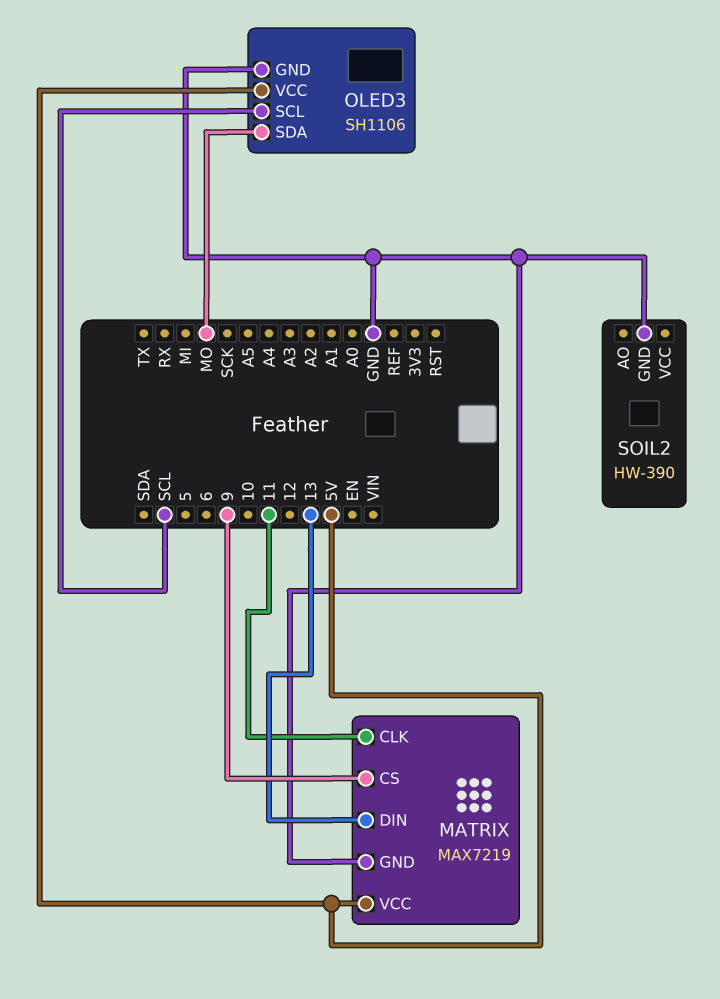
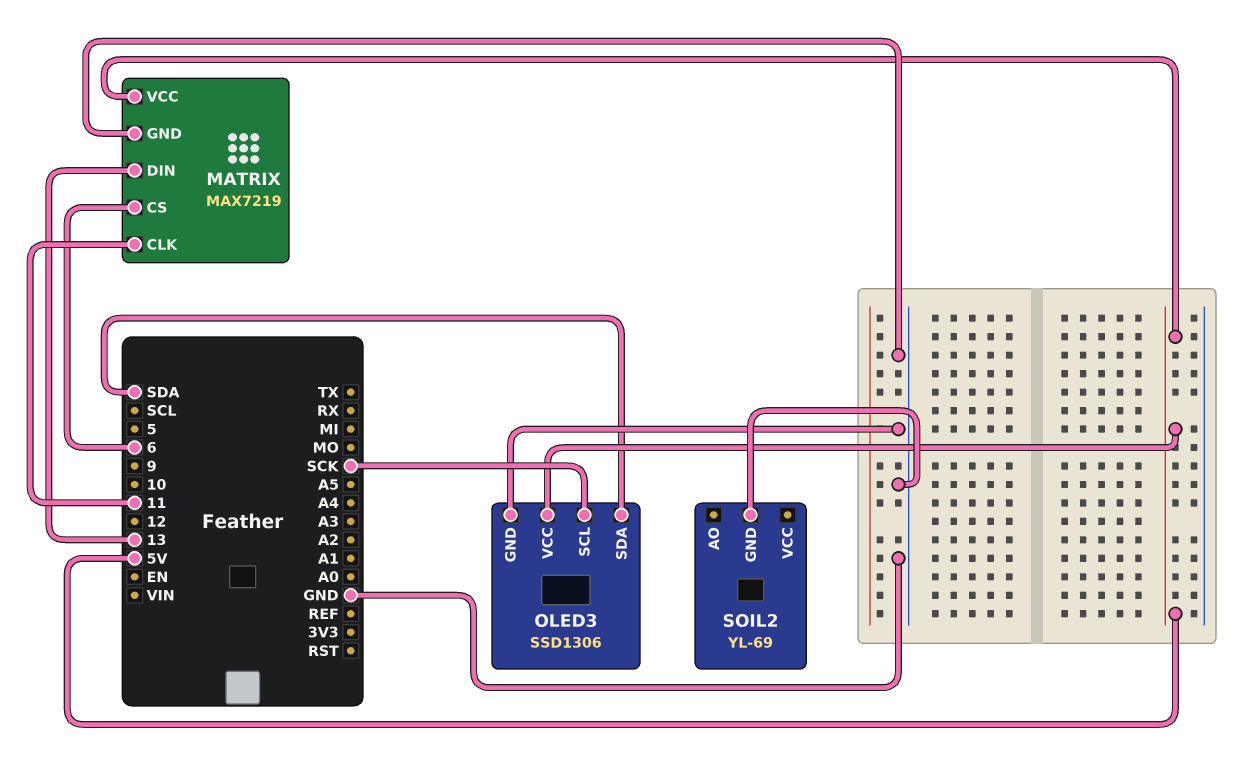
MATRIX pin CS: 9 -> 6
OLED3: SH1106 -> SSD1306
OLED3 pin SCL: SCL -> SCK
OLED3 pin SDA: MO -> SDA
SOIL2: HW-390 -> YL-69

